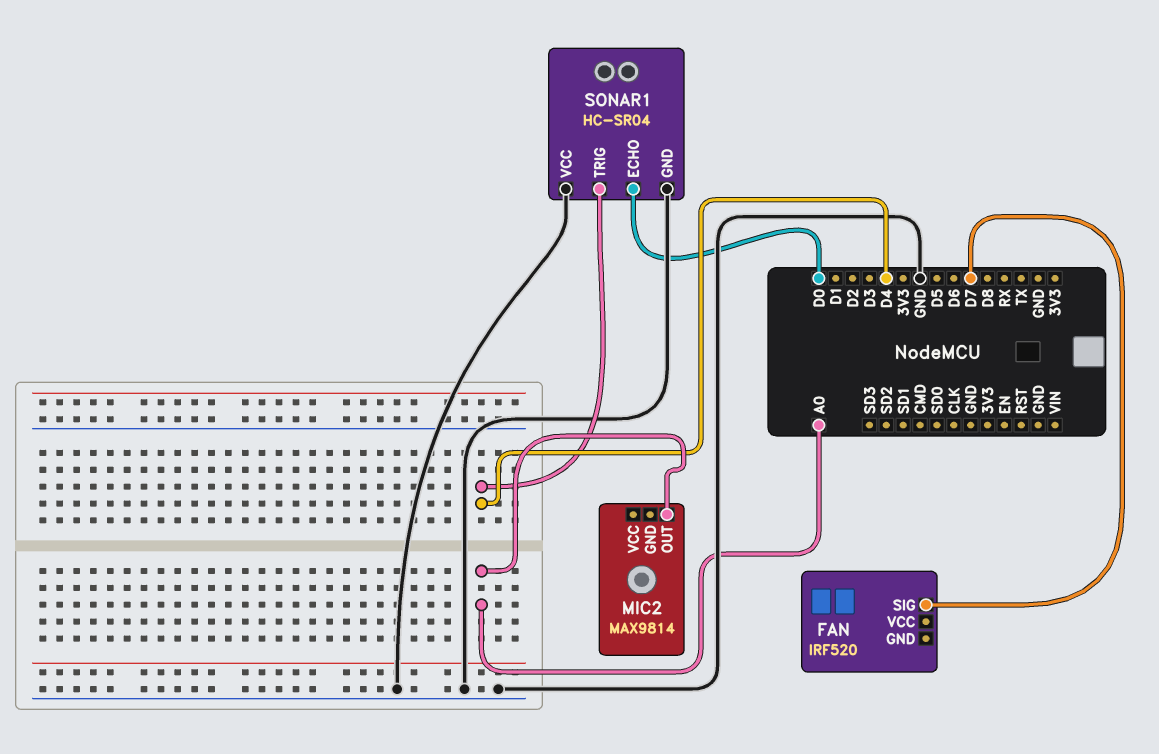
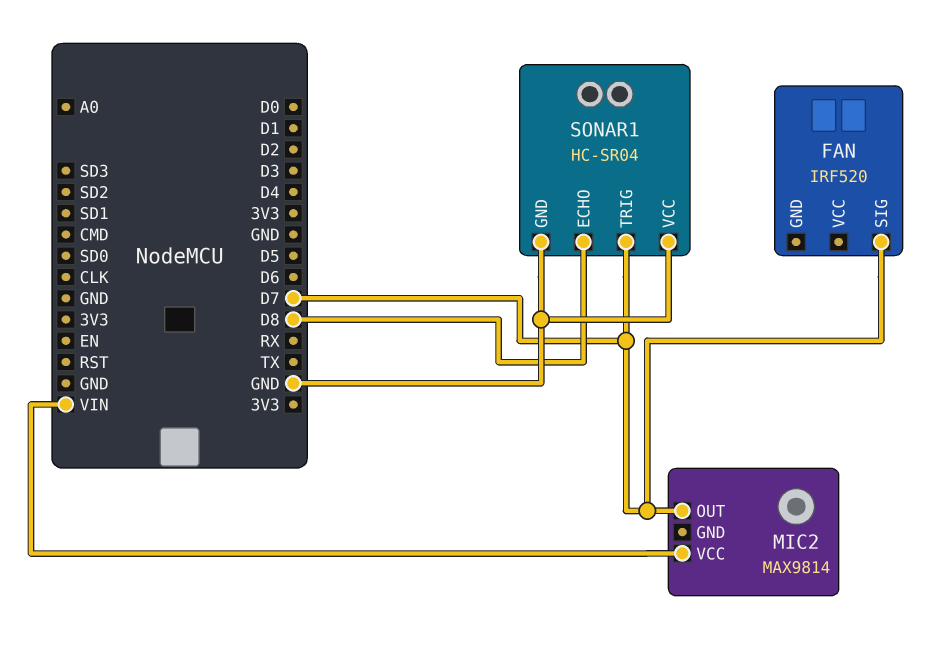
MIC2 pin OUT: A0 -> D7
MIC2 pin VCC: none -> VIN
SONAR1 pin ECHO: D0 -> D8
SONAR1 pin TRIG: D4 -> D7

